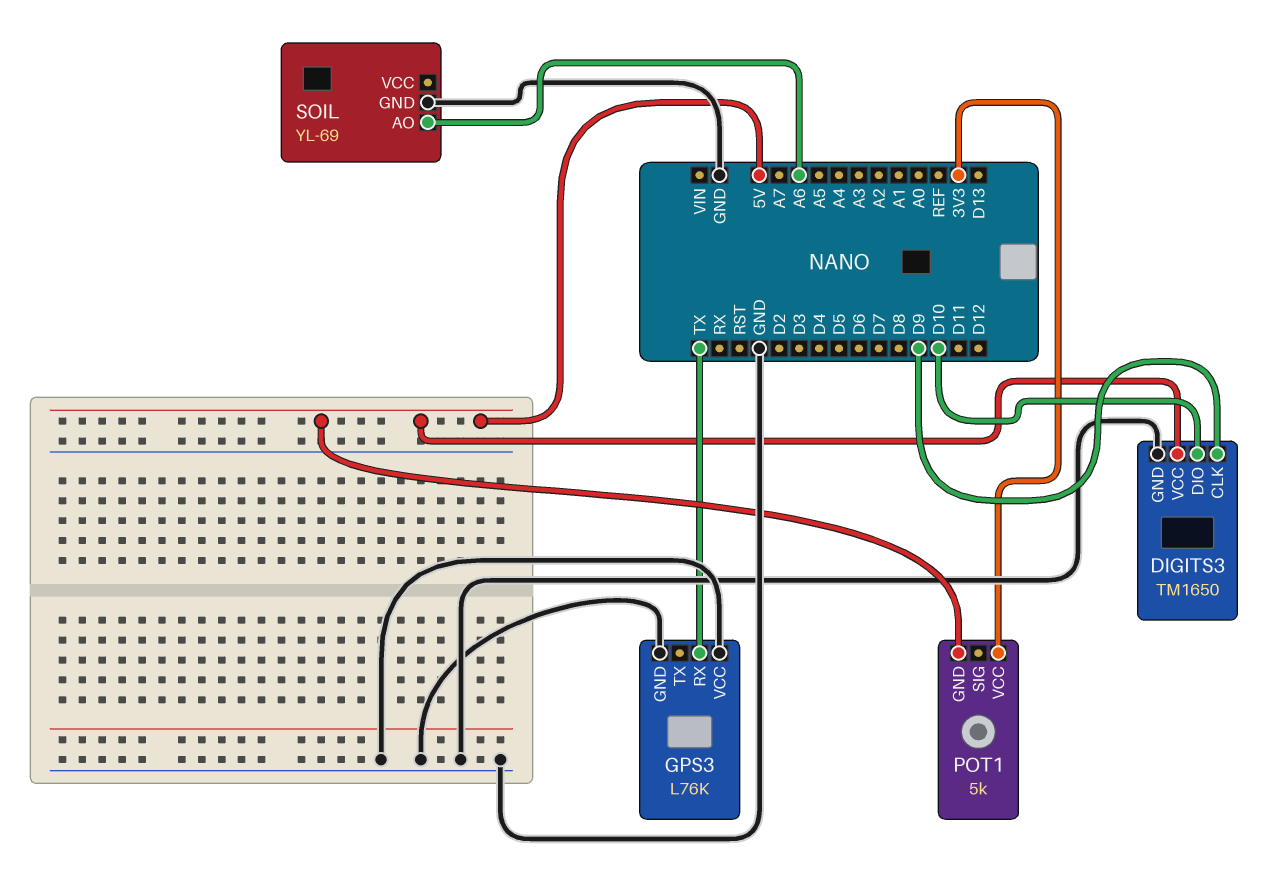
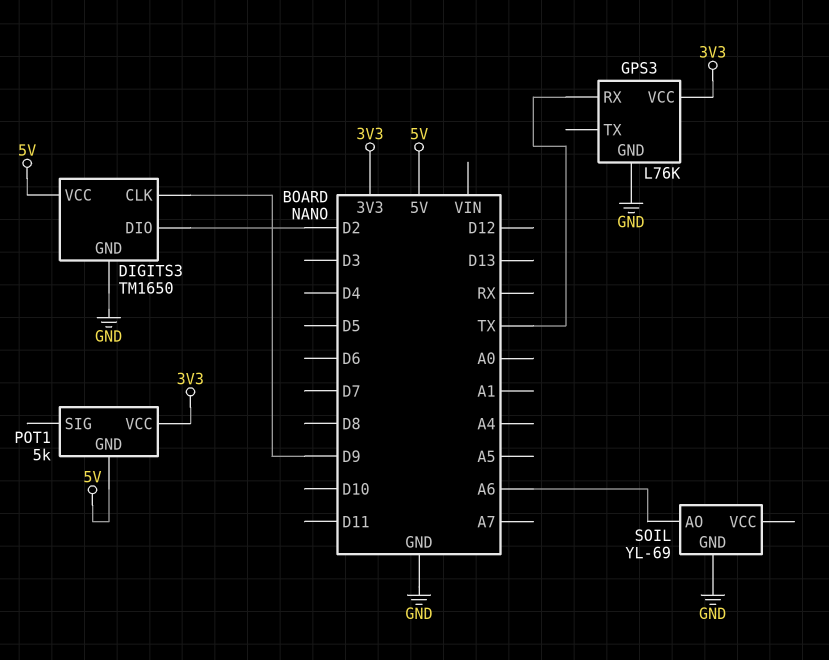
DIGITS3 pin DIO: D10 -> D2
GPS3 pin VCC: GND -> 3V3

